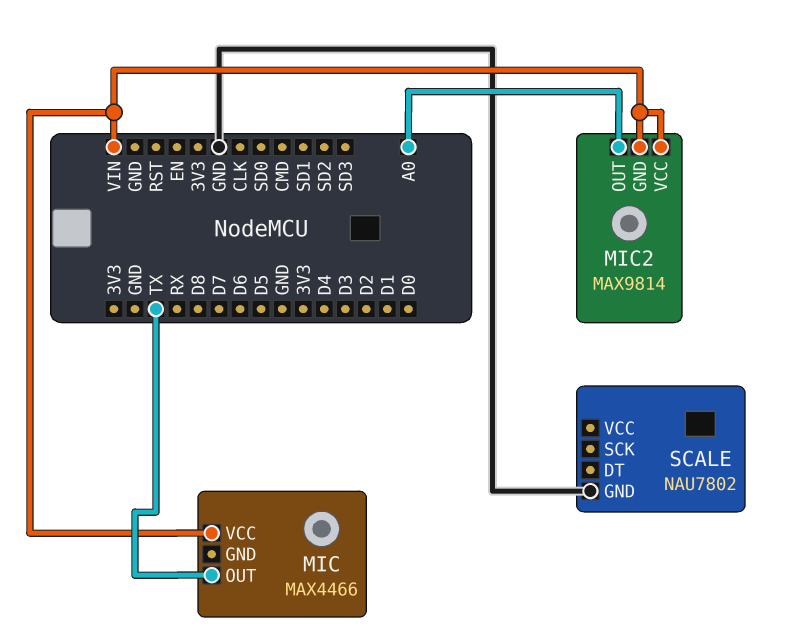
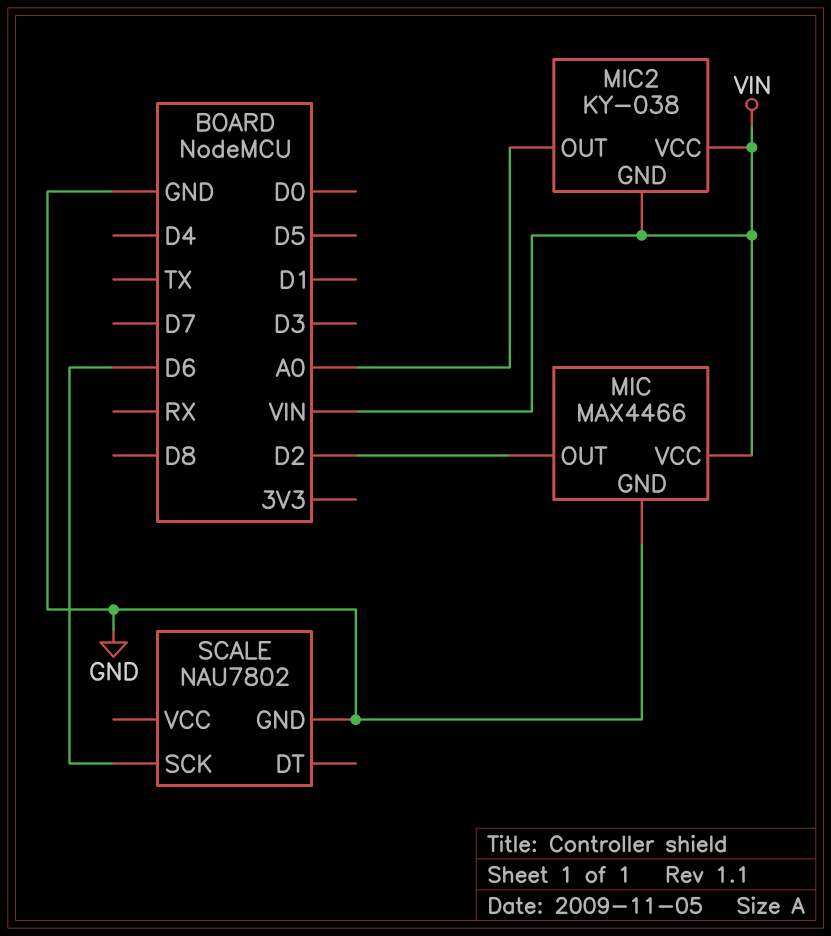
MIC pin GND: none -> GND
MIC pin OUT: TX -> D2
MIC2: MAX9814 -> KY-038
SCALE pin SCK: none -> D6

